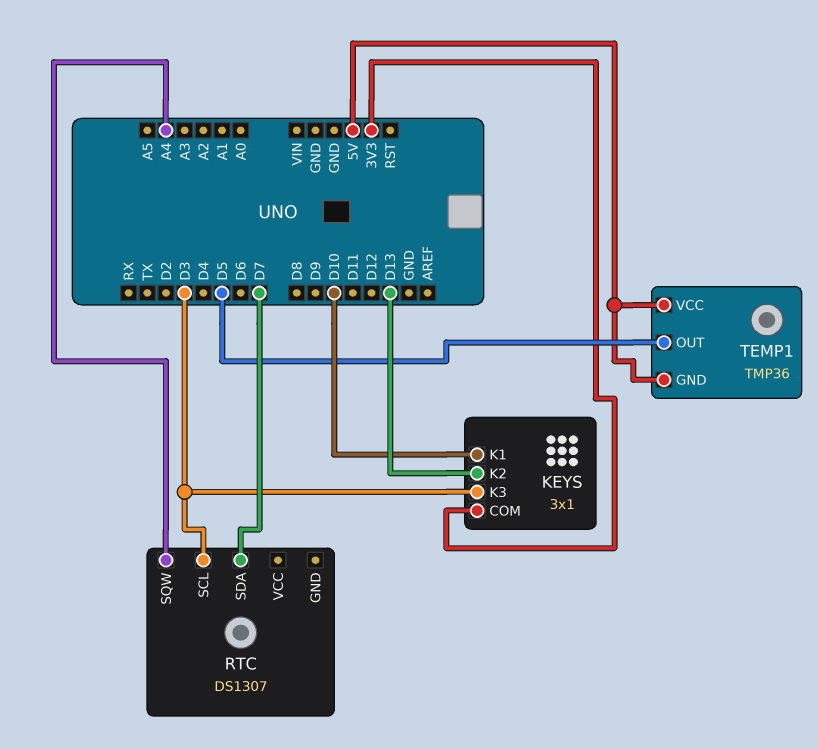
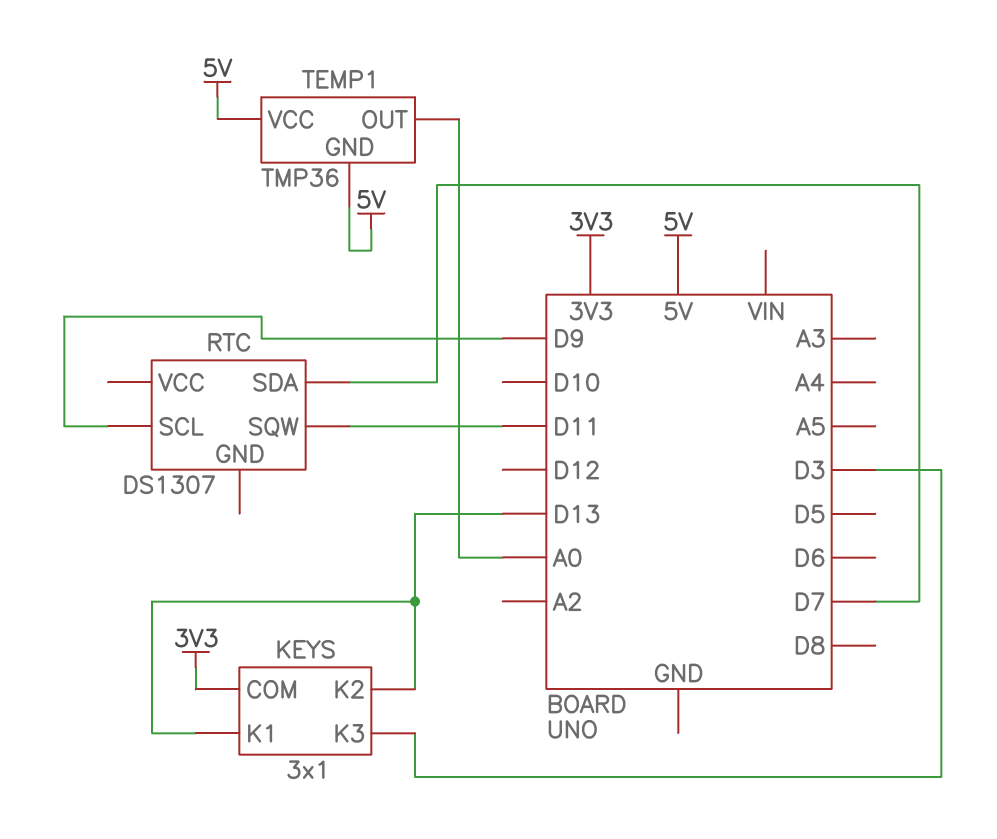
KEYS pin K1: D10 -> D13
RTC pin SCL: D3 -> D9
RTC pin SQW: A4 -> D11
TEMP1 pin OUT: D5 -> A0

